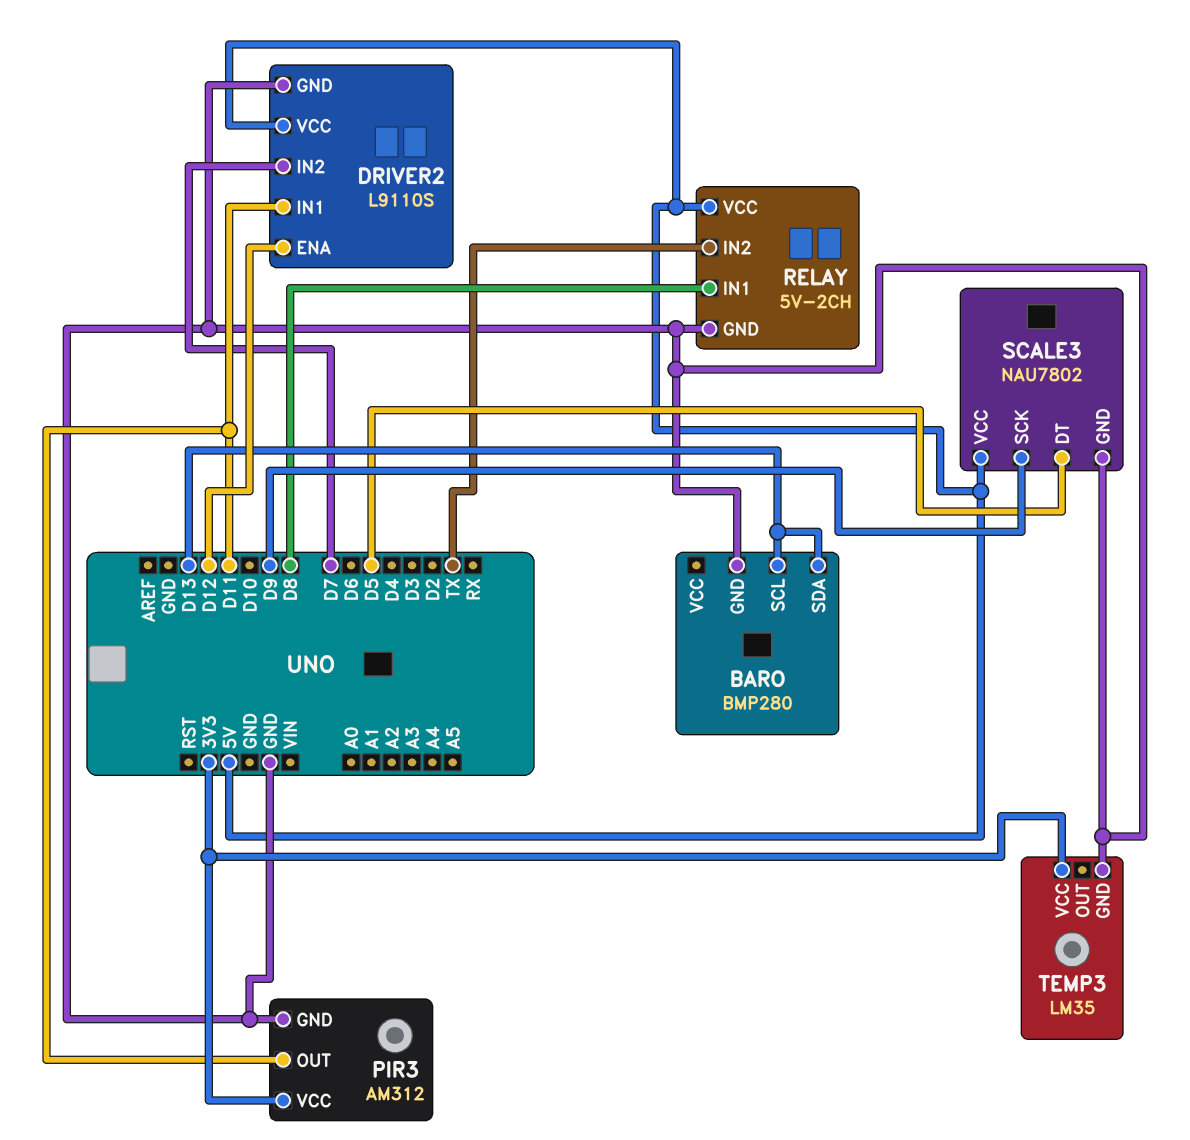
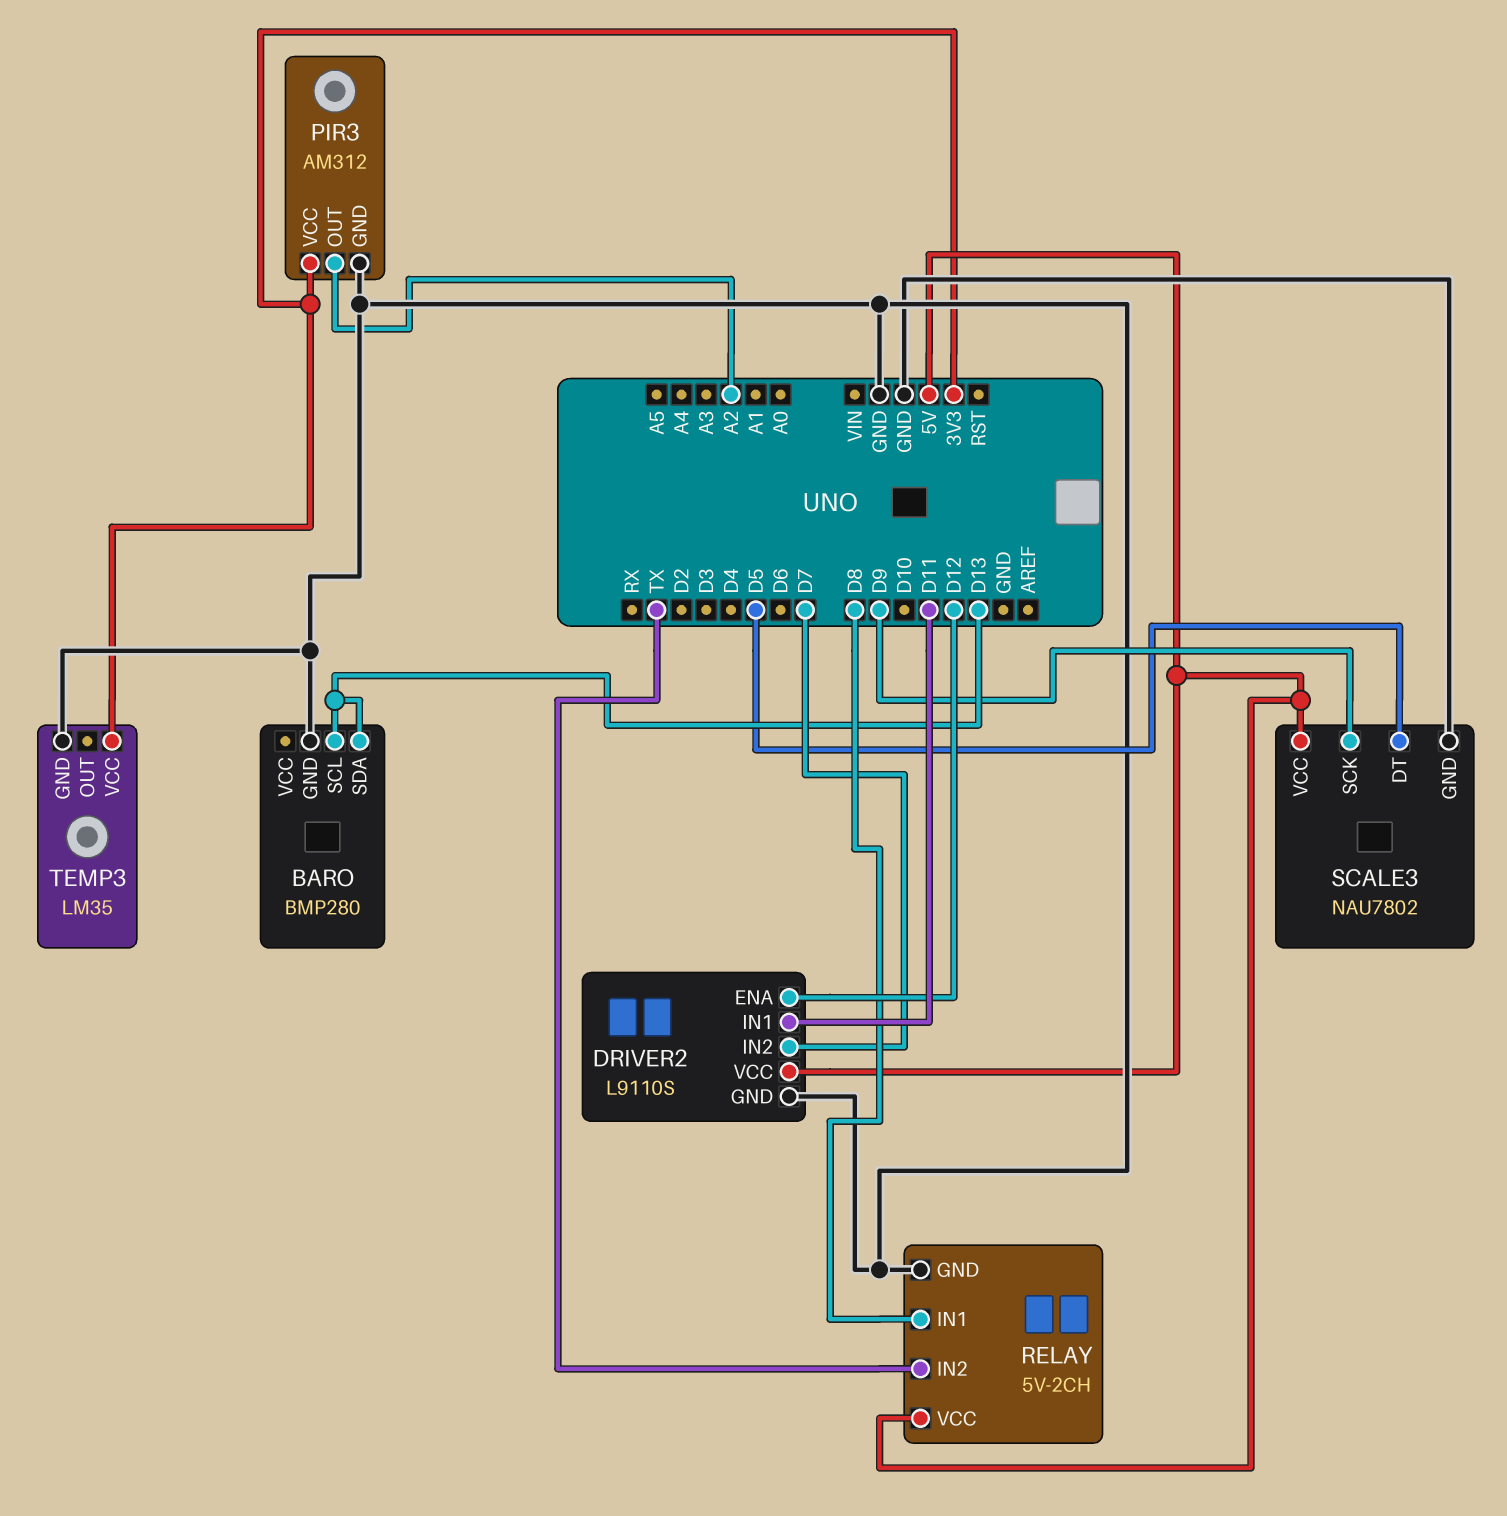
PIR3 pin OUT: D11 -> A2

